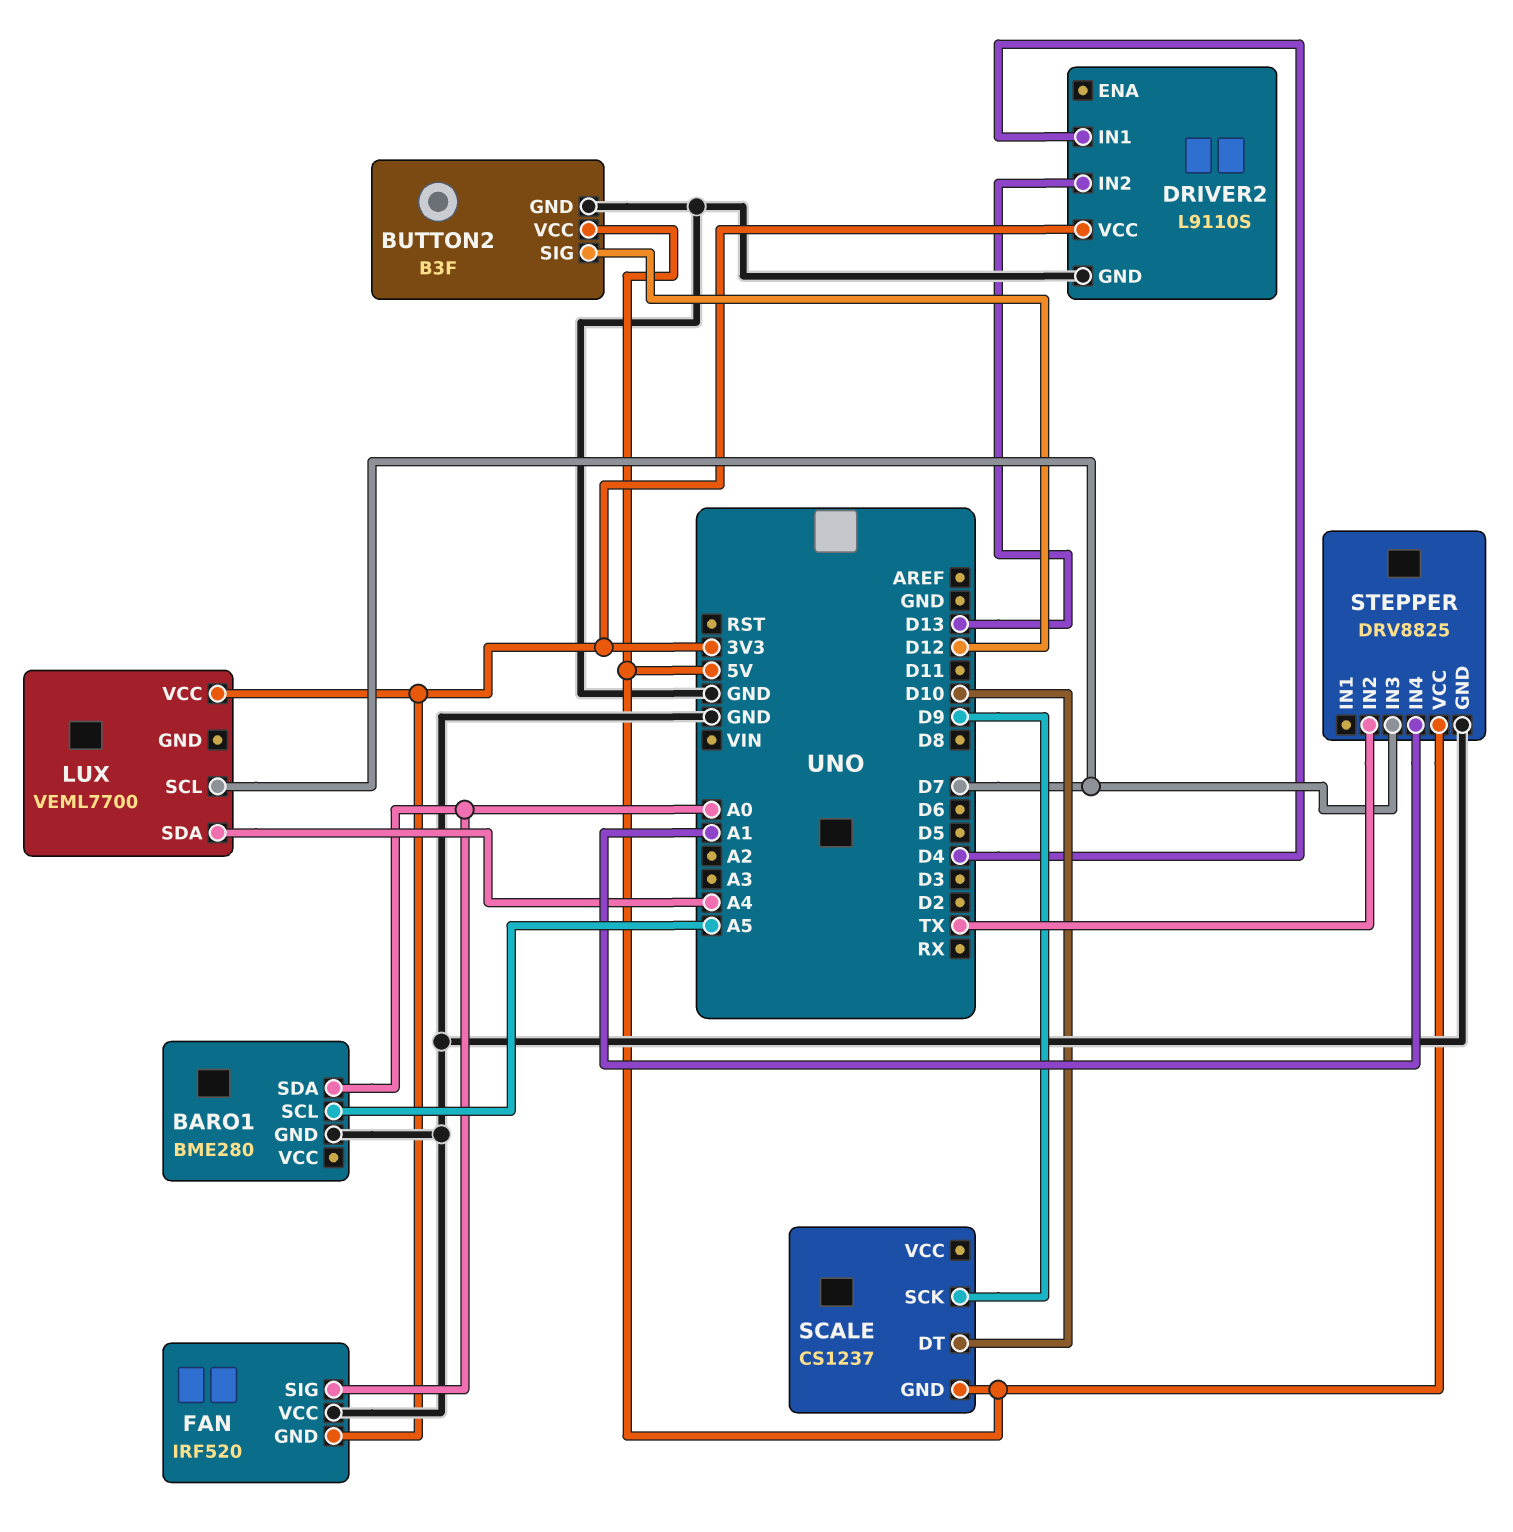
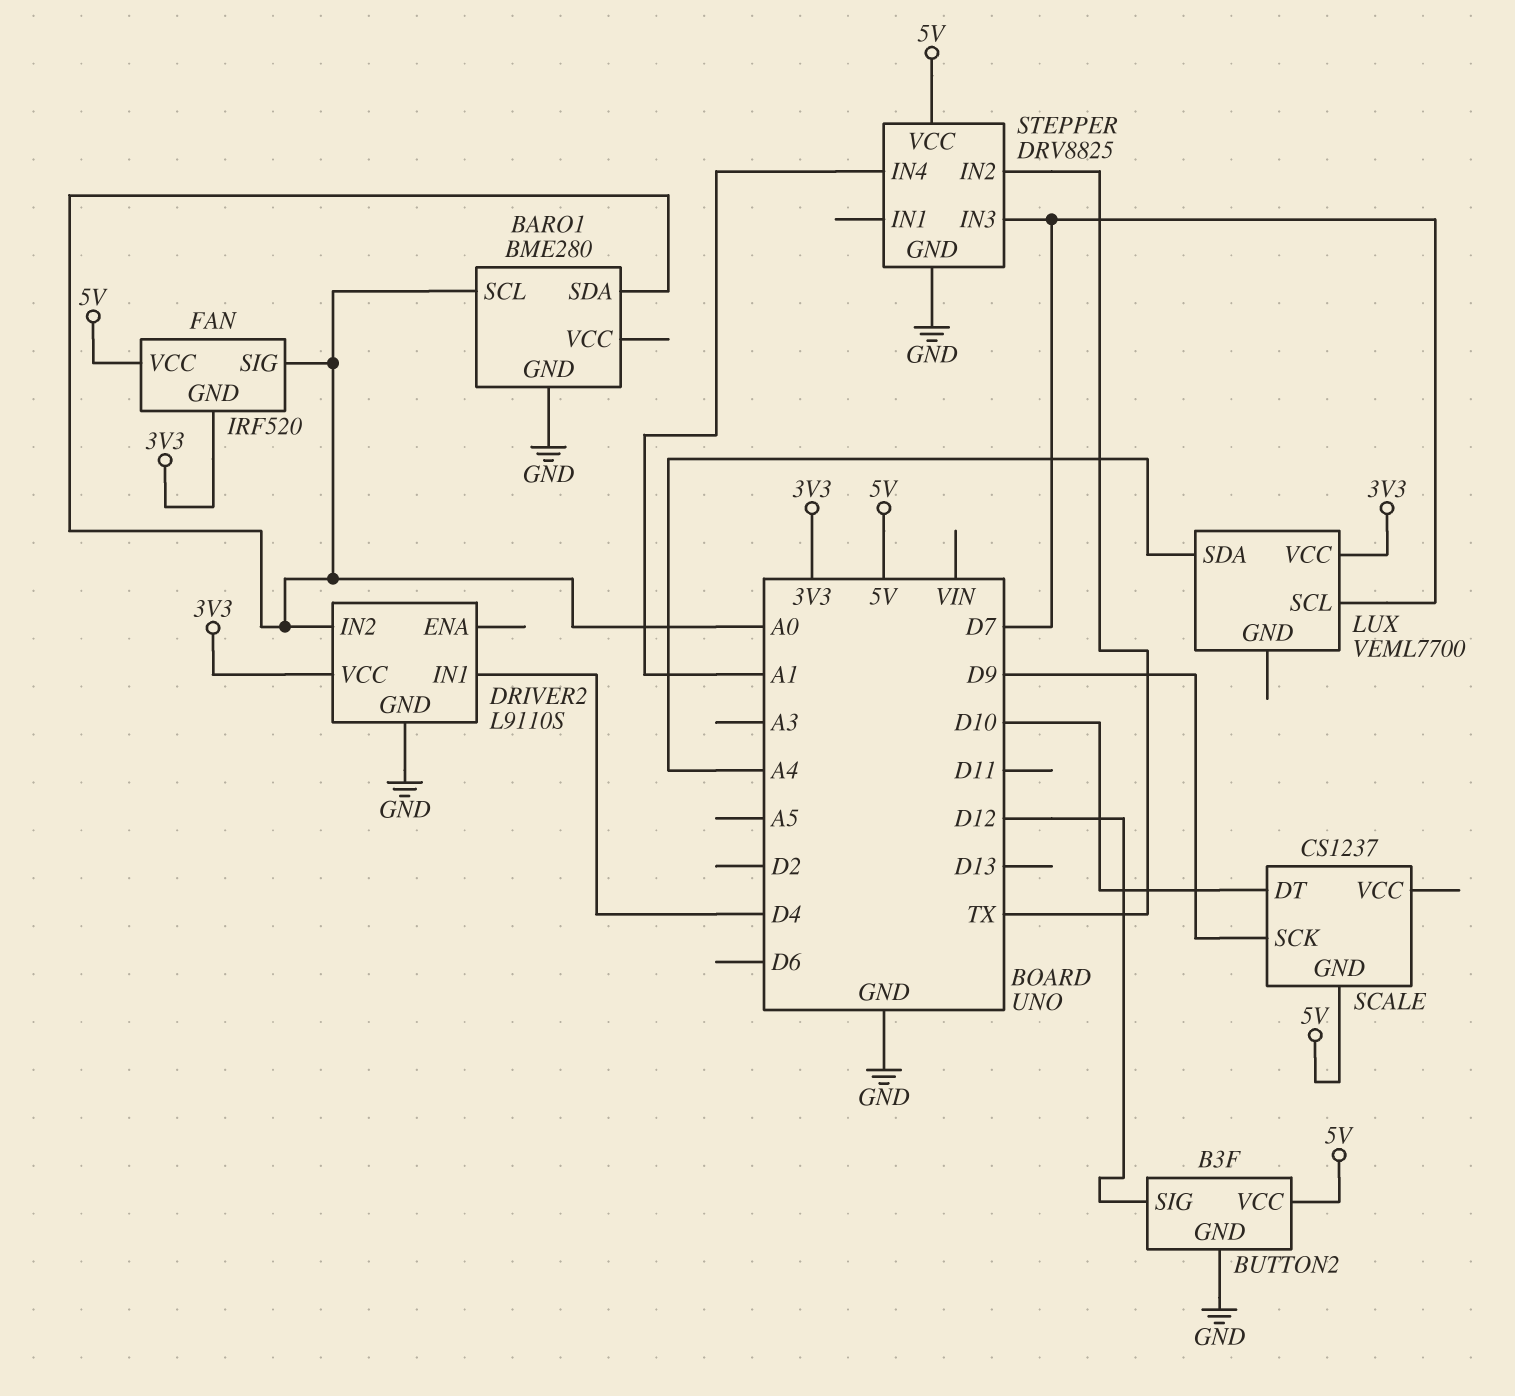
BARO1 pin SCL: A5 -> A0
DRIVER2 pin IN2: D13 -> A0
FAN pin VCC: GND -> 5V

